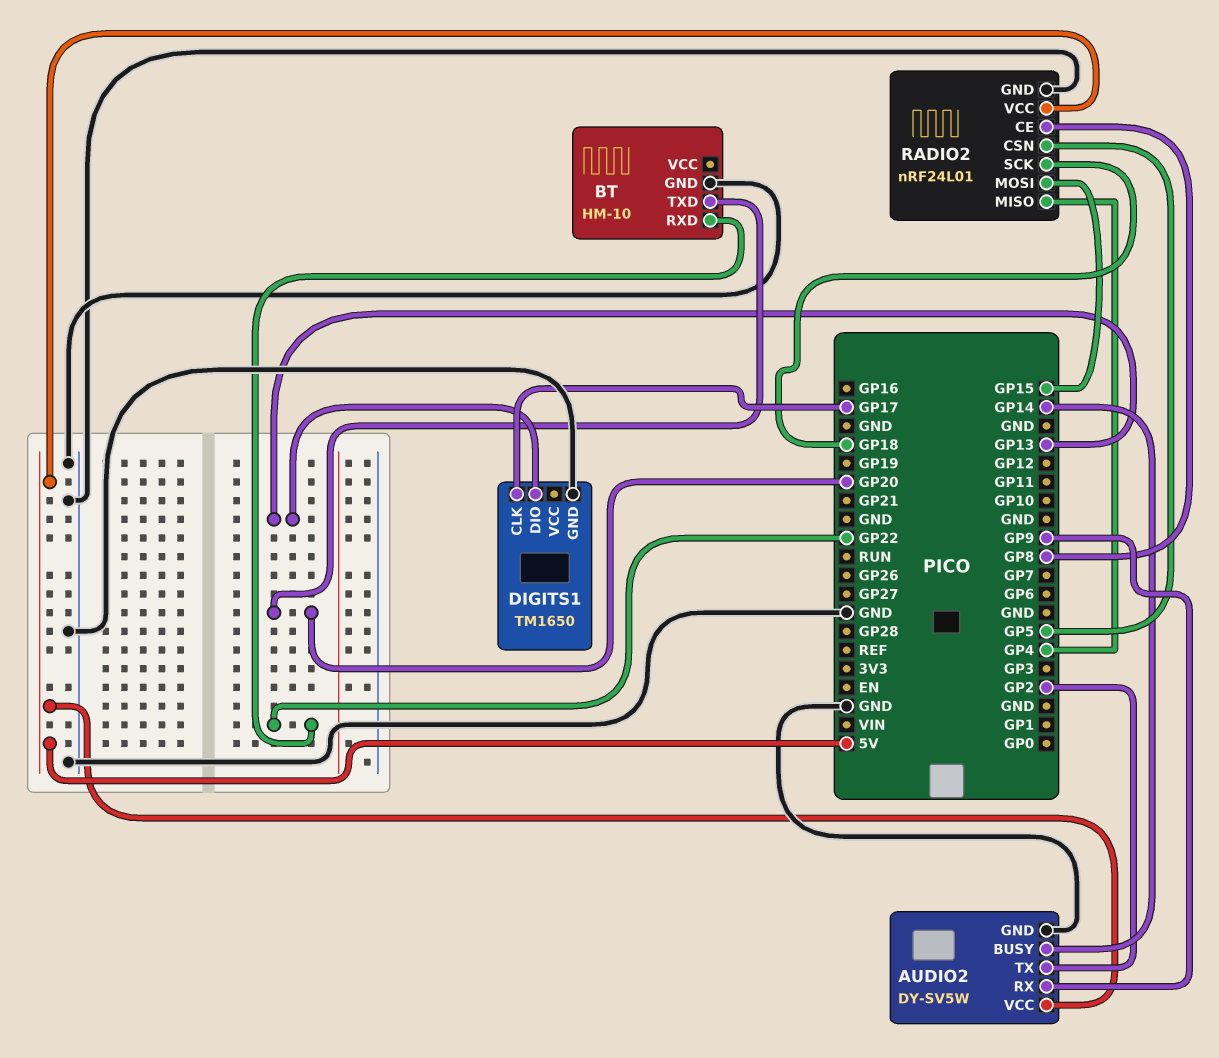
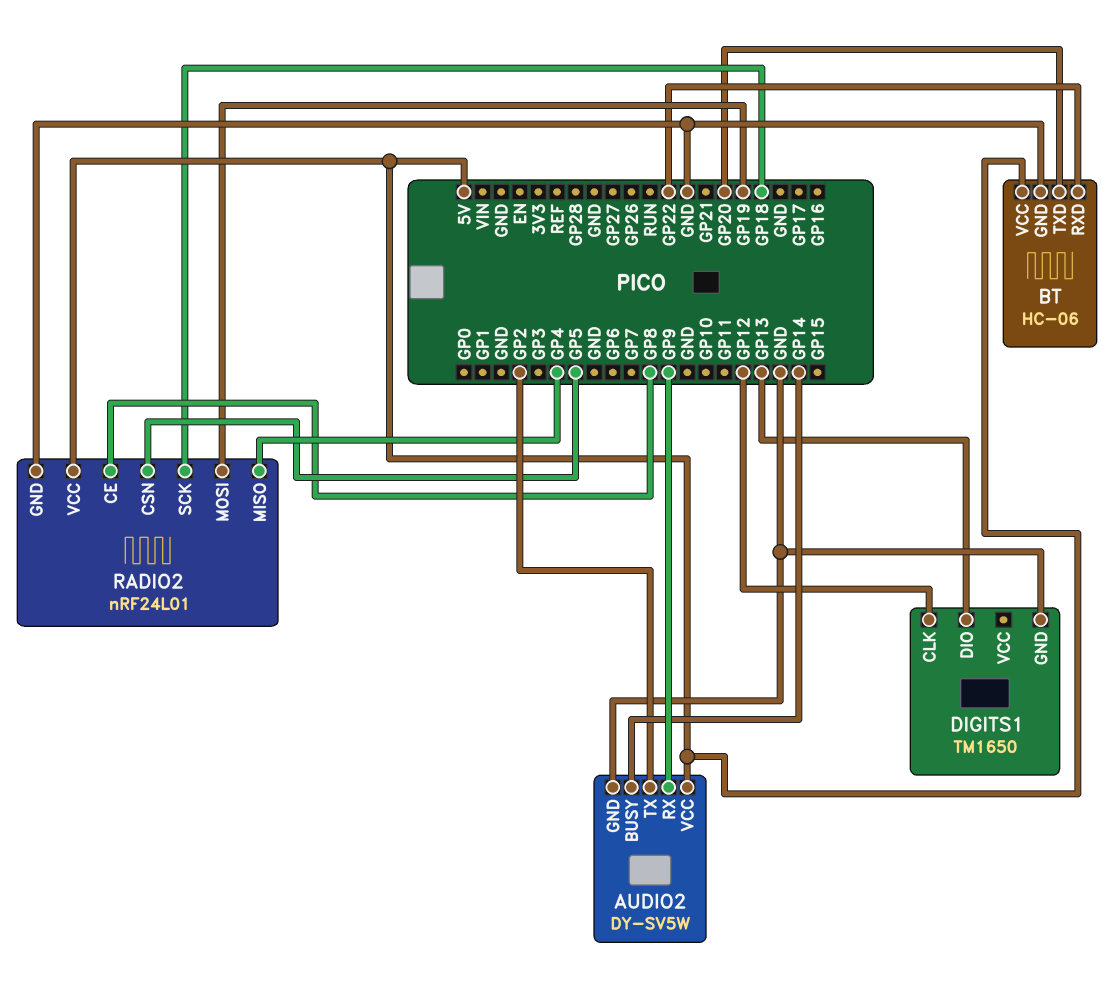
BT: HM-10 -> HC-06
BT pin VCC: none -> 5V
DIGITS1 pin CLK: GP17 -> GP12
RADIO2 pin MOSI: GP15 -> GP19

